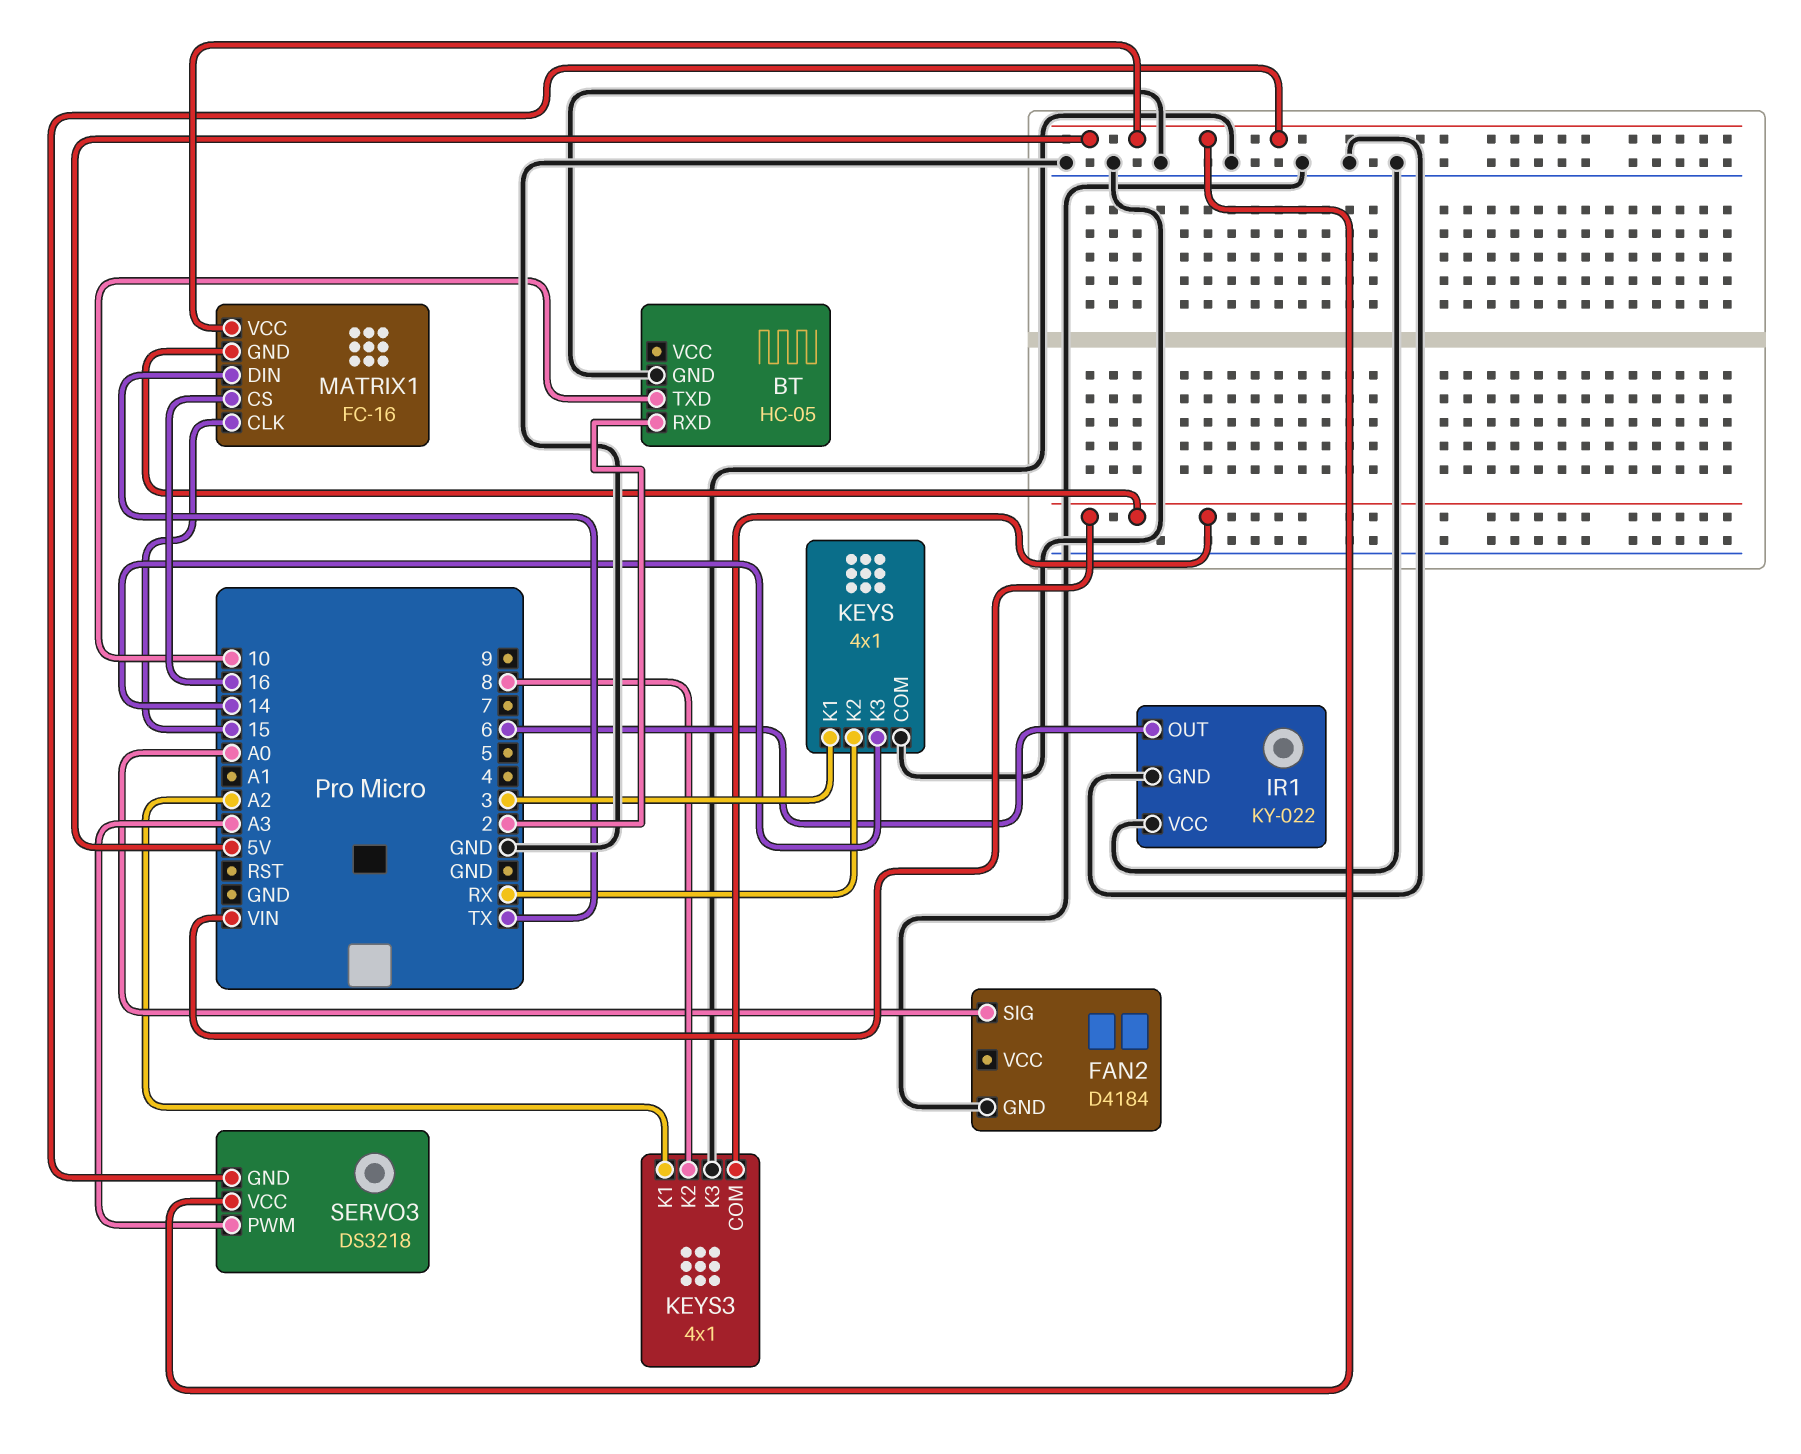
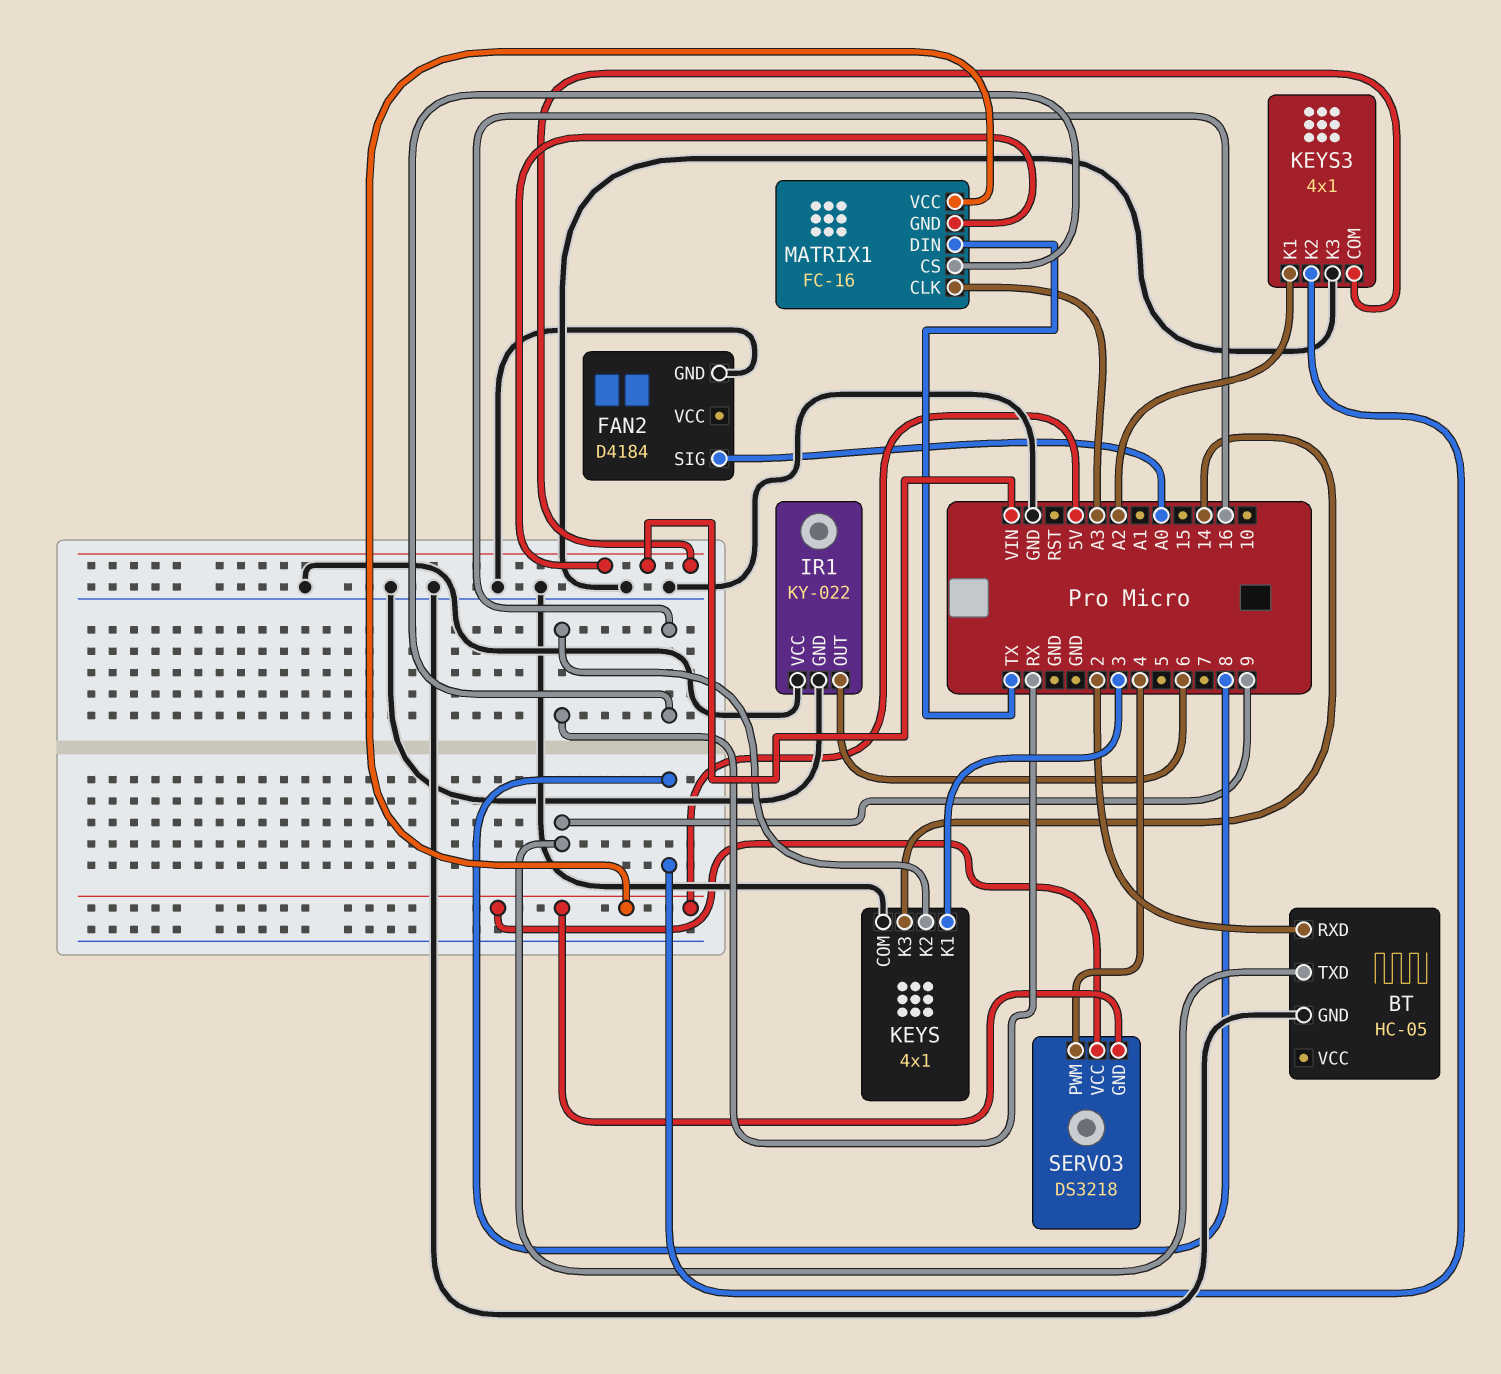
BT pin TXD: 10 -> 9
MATRIX1 pin CLK: 15 -> A3
SERVO3 pin PWM: A3 -> 4

